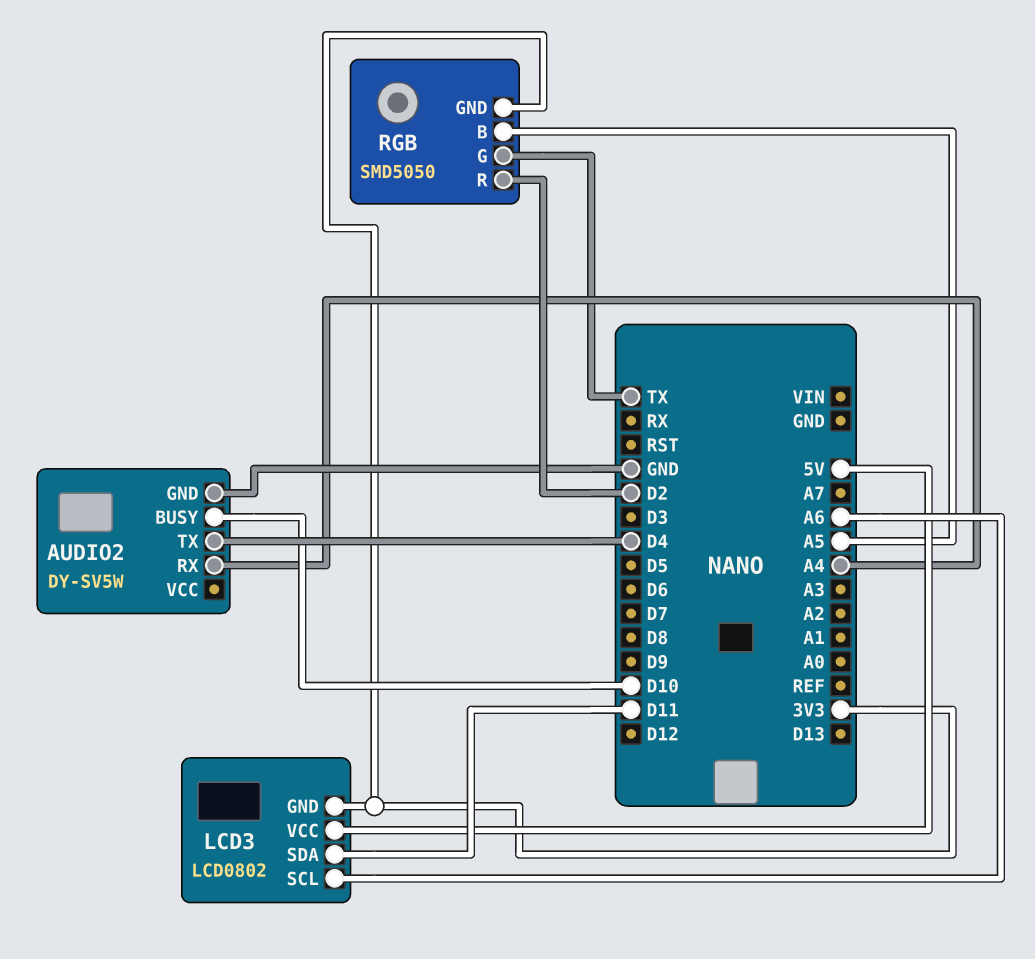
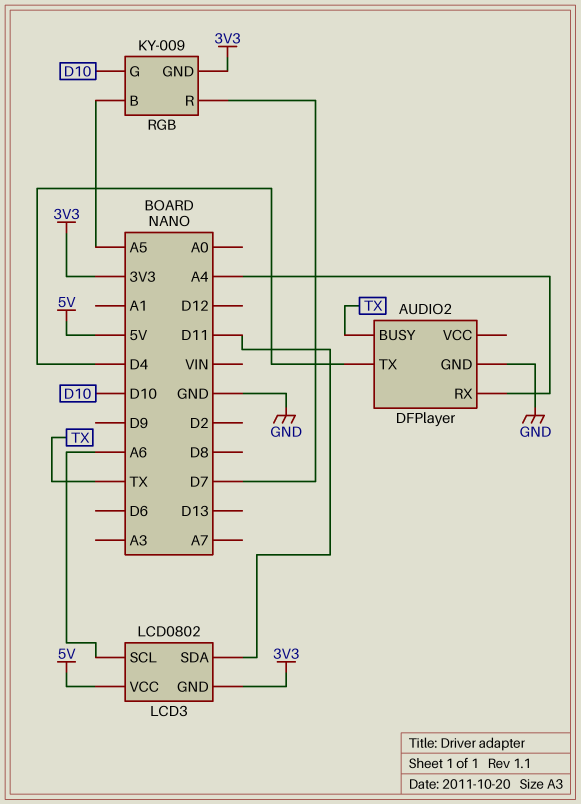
AUDIO2: DY-SV5W -> DFPlayer
AUDIO2 pin BUSY: D10 -> TX
RGB: SMD5050 -> KY-009
RGB pin G: TX -> D10
RGB pin R: D2 -> D7

